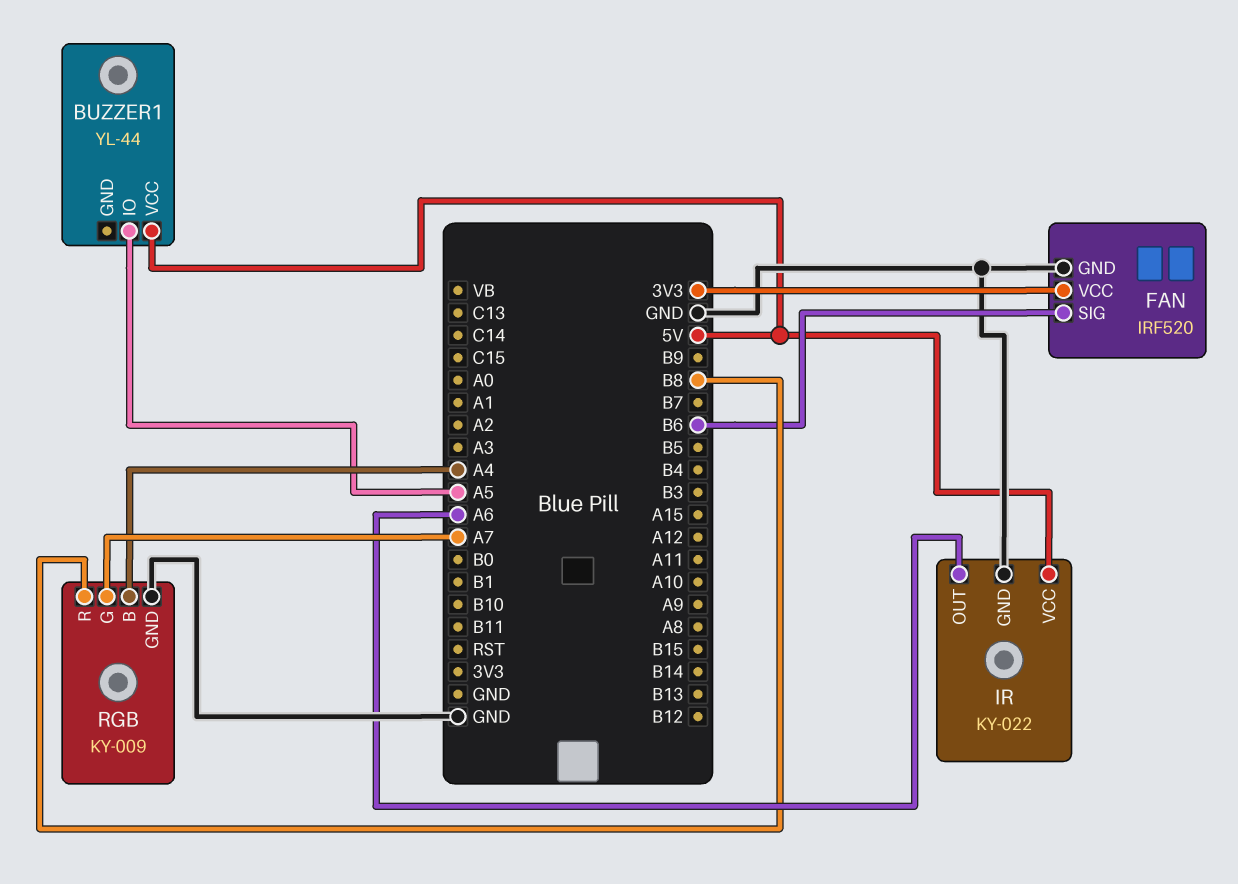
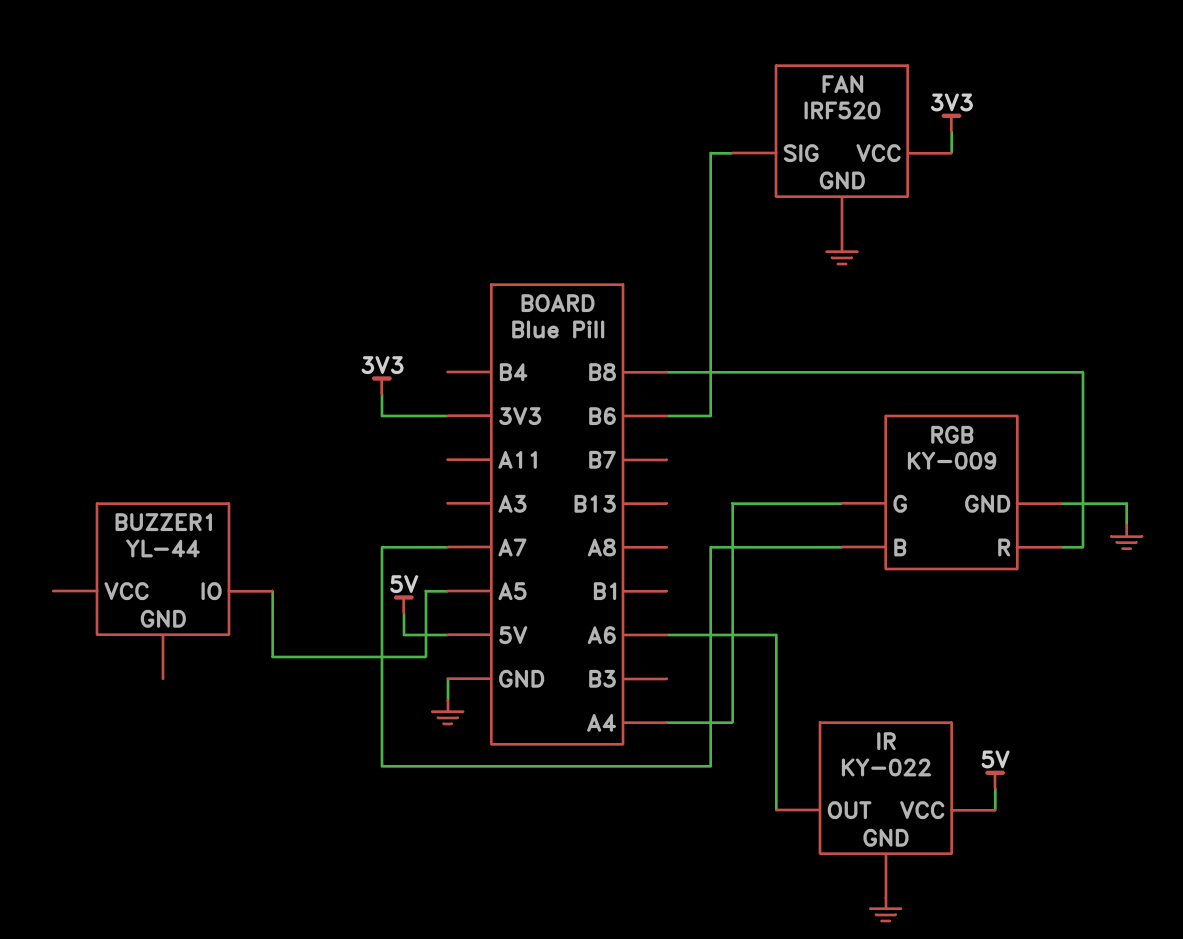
BUZZER1 pin VCC: 5V -> none
RGB pin B: A4 -> A7
RGB pin G: A7 -> A4

